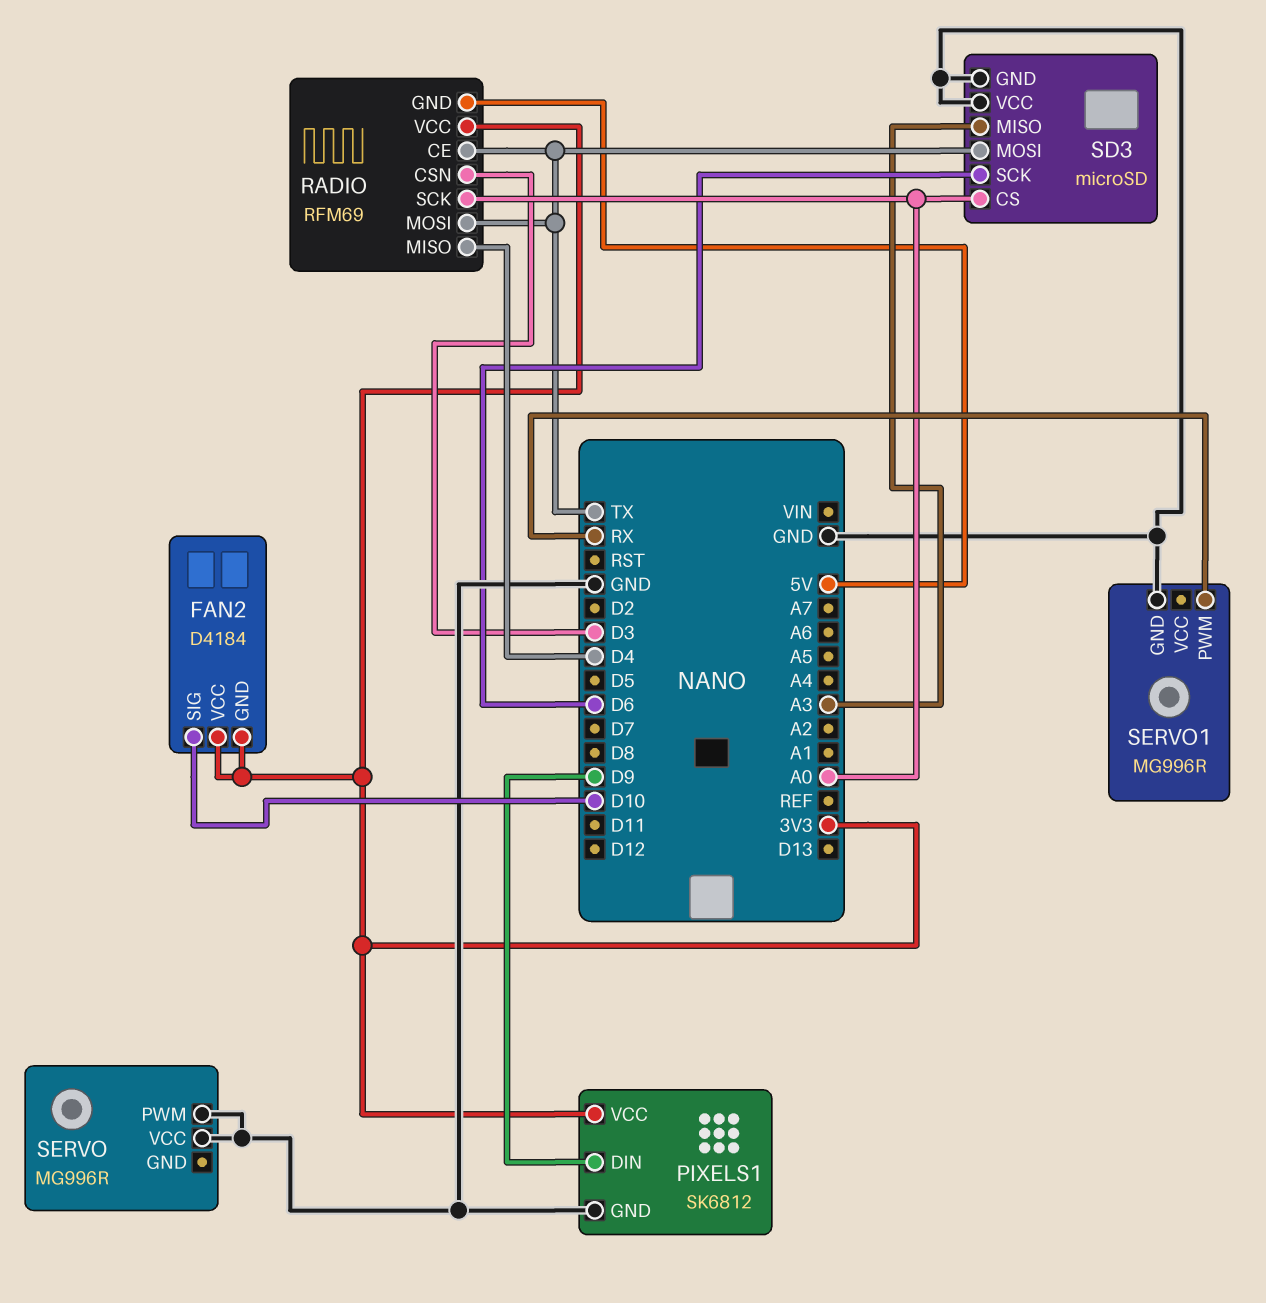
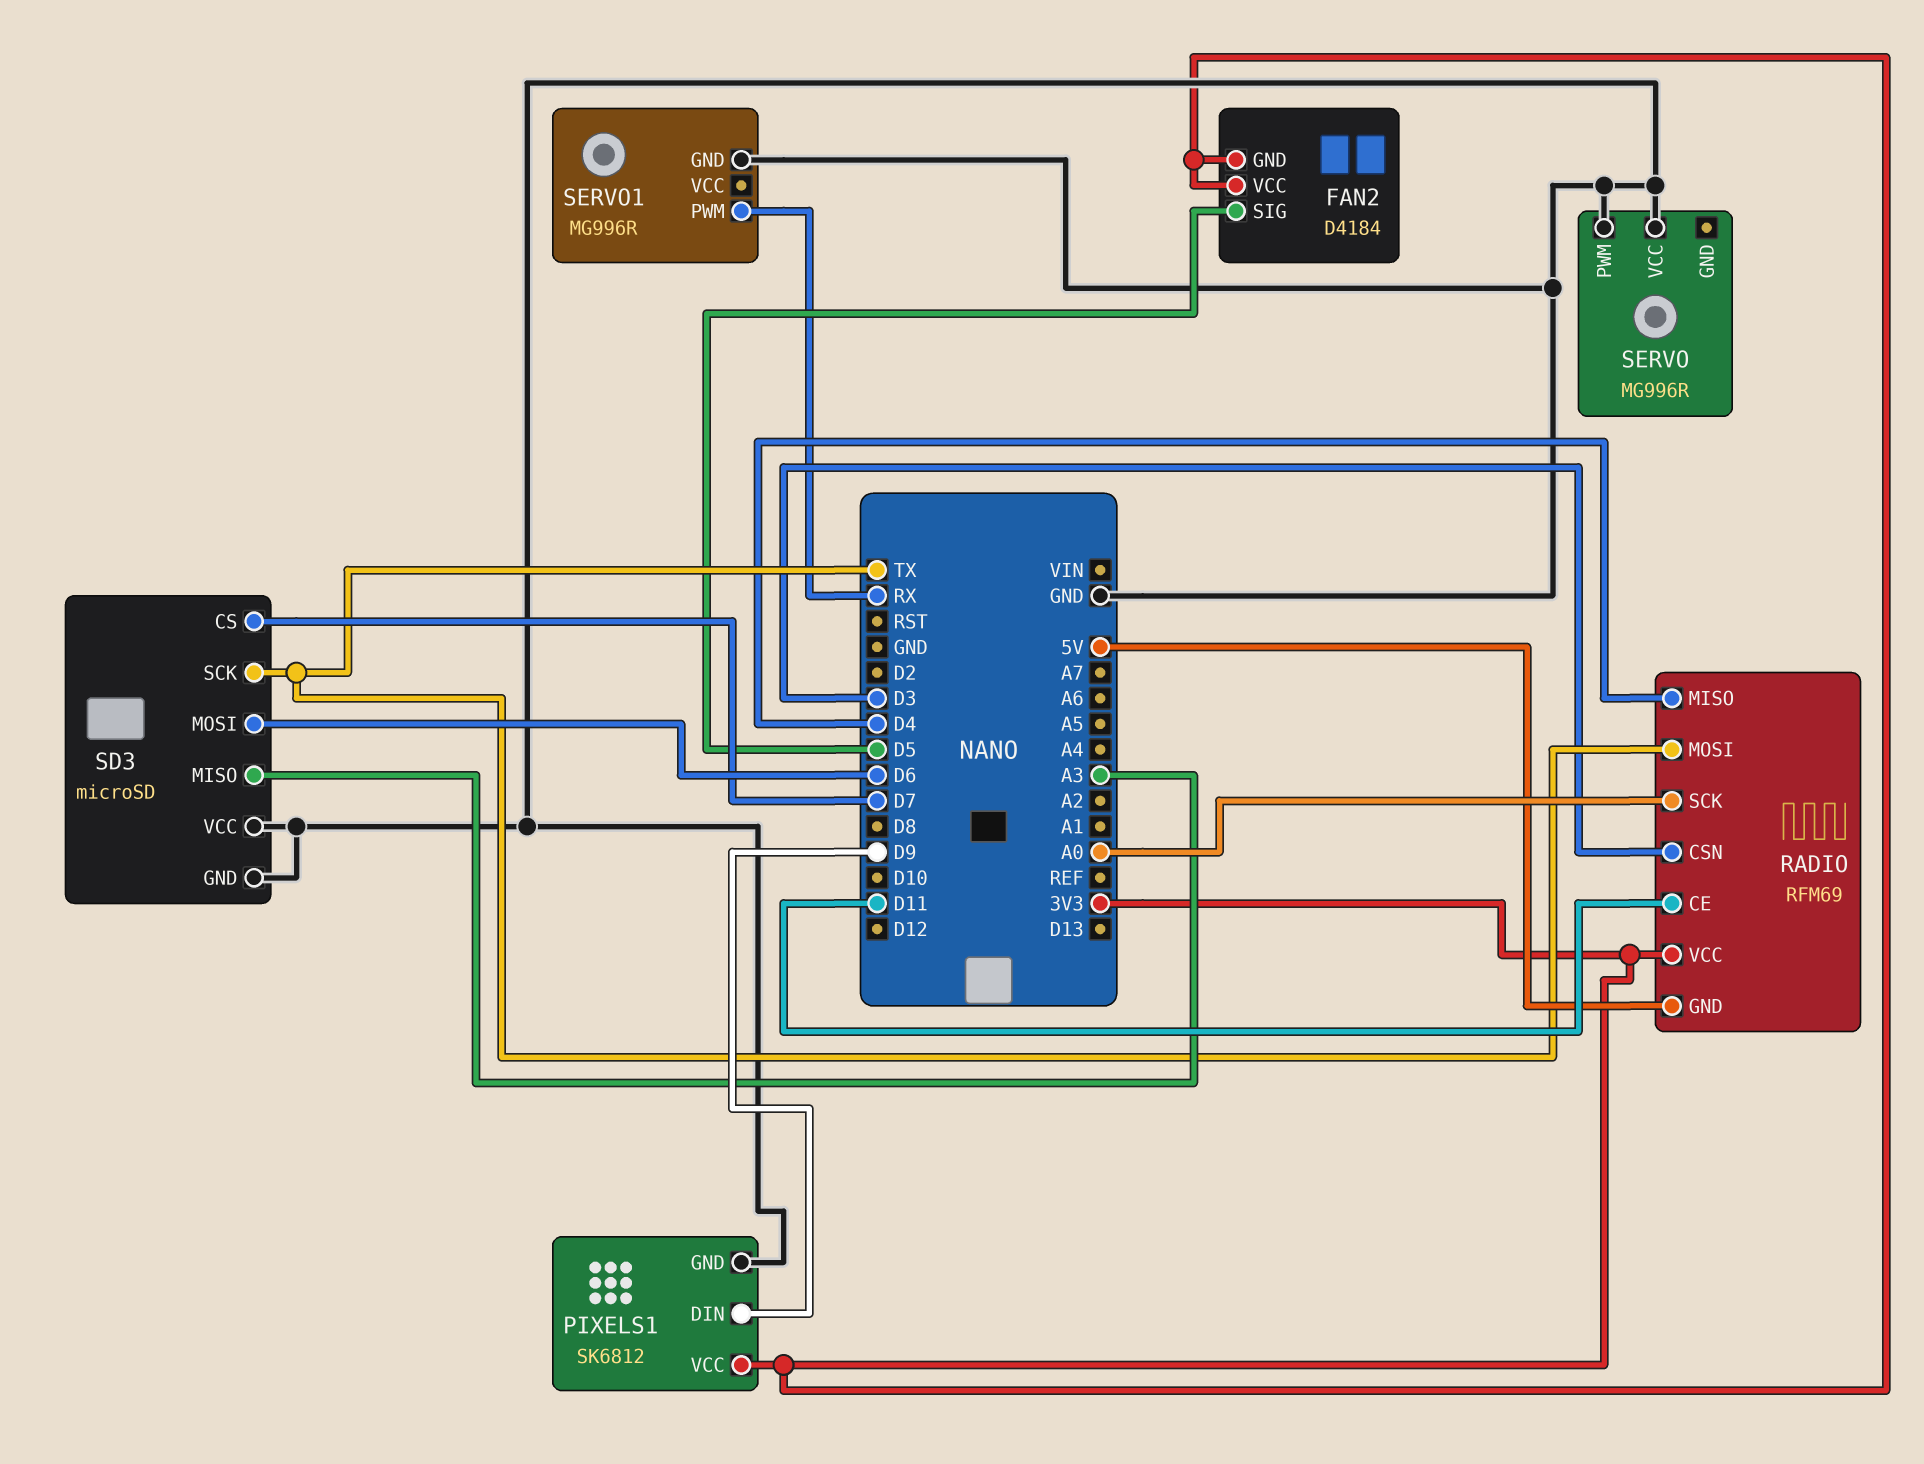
FAN2 pin SIG: D10 -> D5
RADIO pin CE: TX -> D11
SD3 pin CS: A0 -> D7
SD3 pin MOSI: TX -> D6
SD3 pin SCK: D6 -> TX

